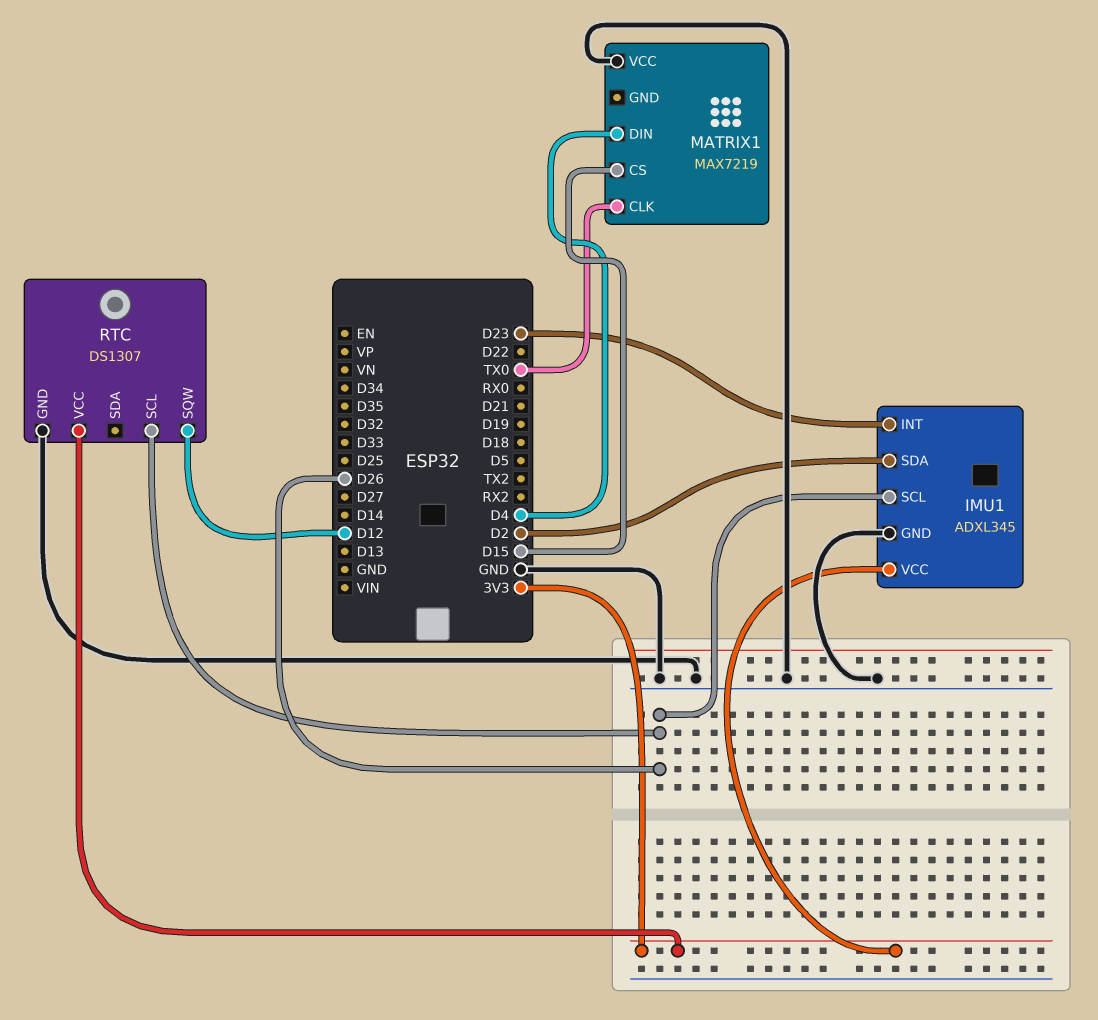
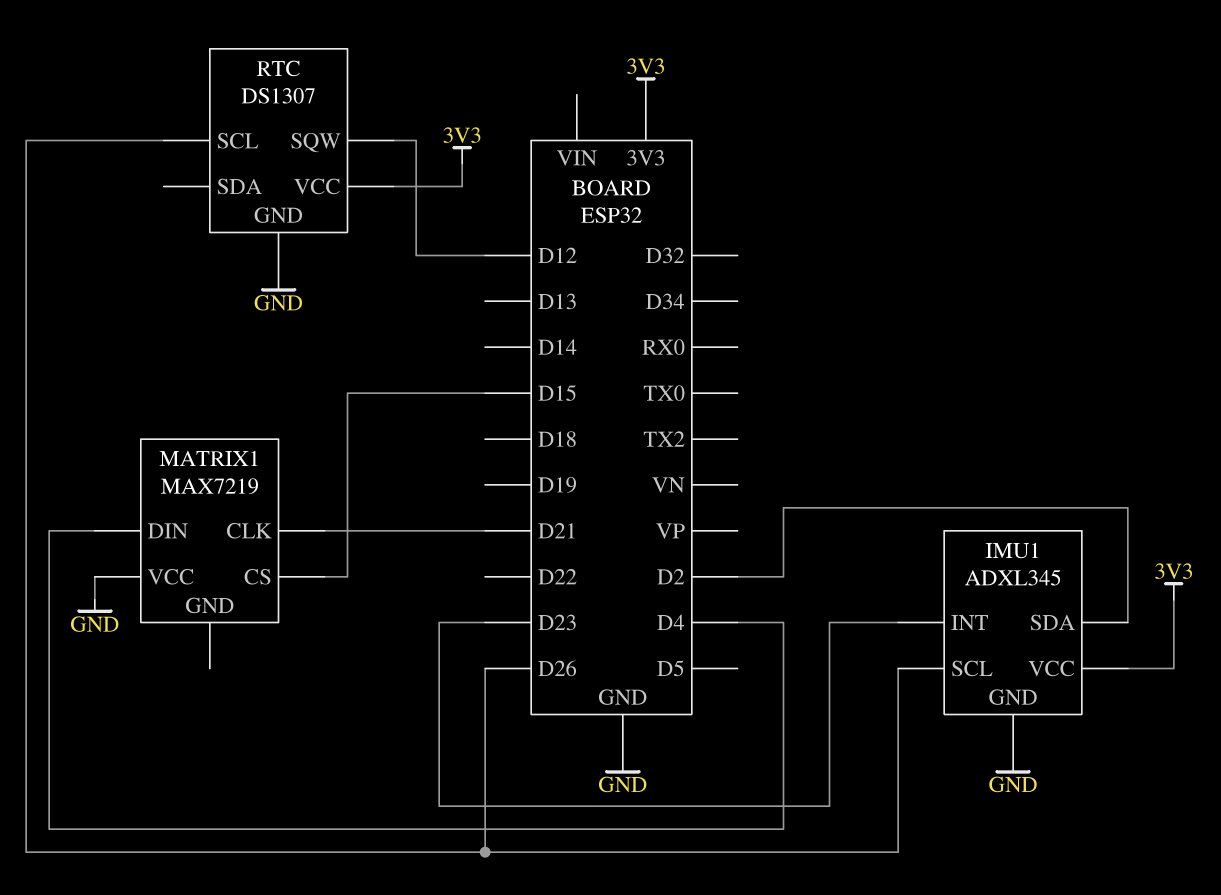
MATRIX1 pin CLK: TX0 -> D21

